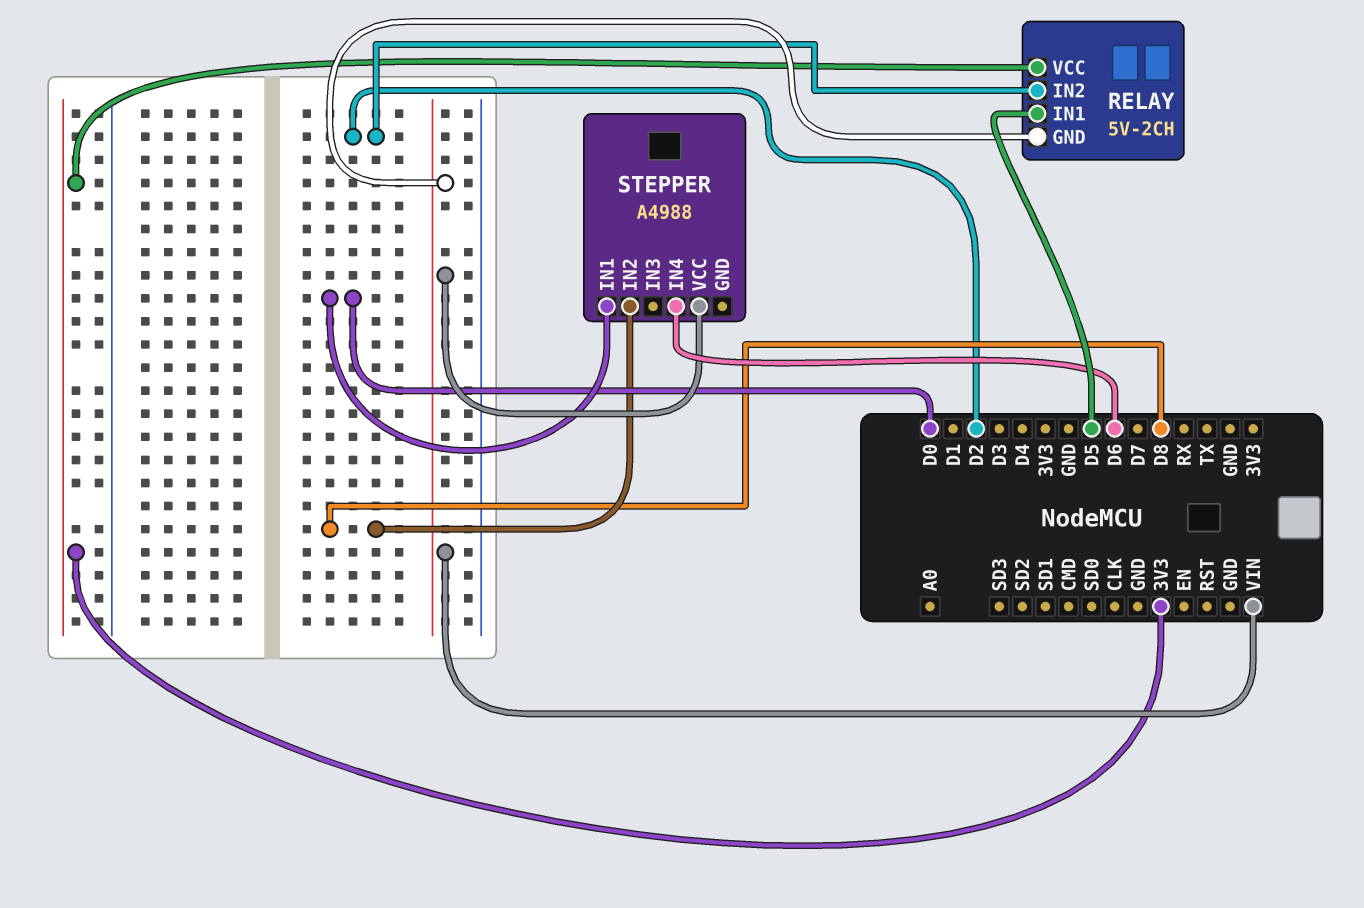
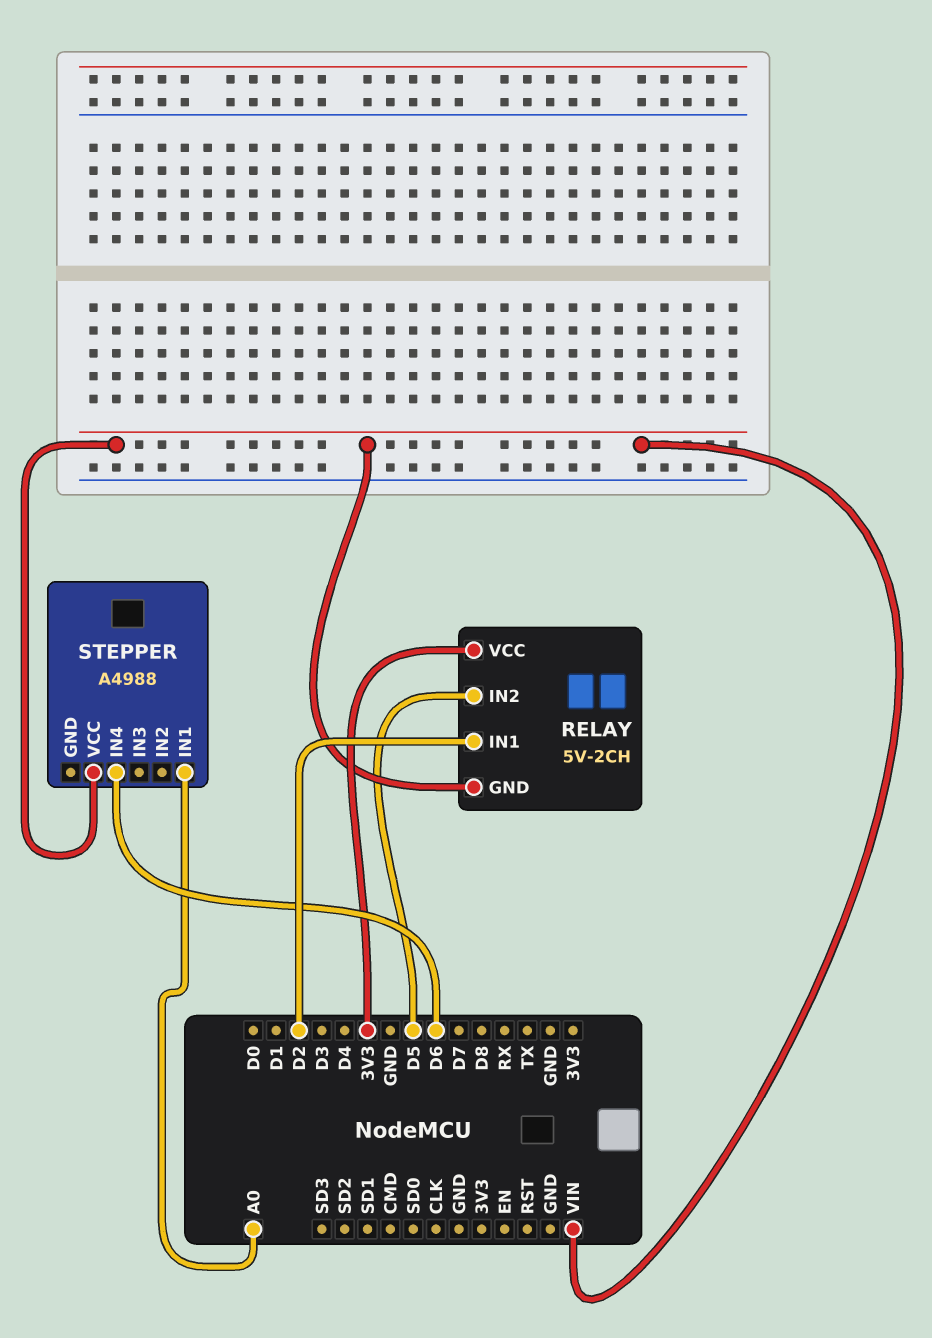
RELAY pin IN1: D5 -> D2
RELAY pin IN2: D2 -> D5
STEPPER pin IN1: D0 -> A0
STEPPER pin IN2: D8 -> none

